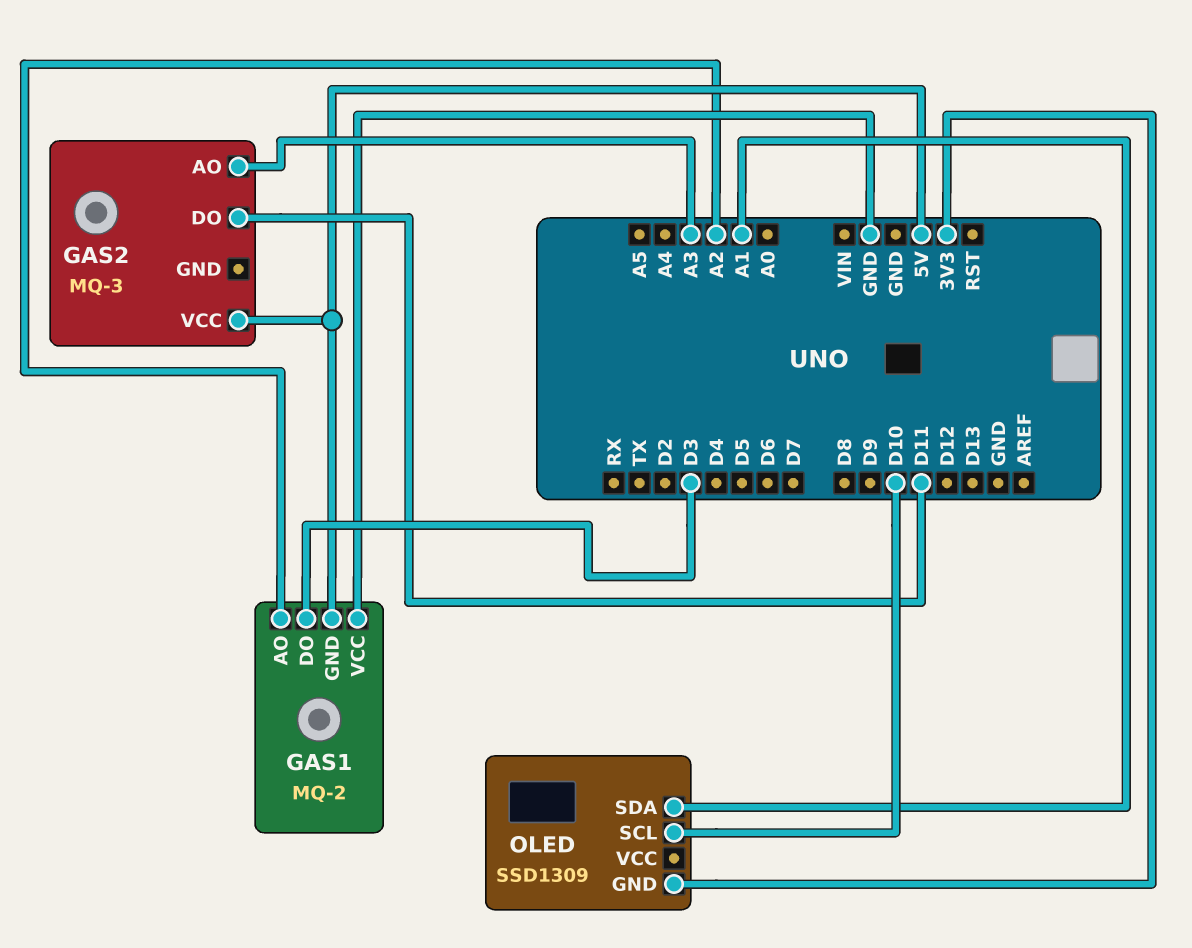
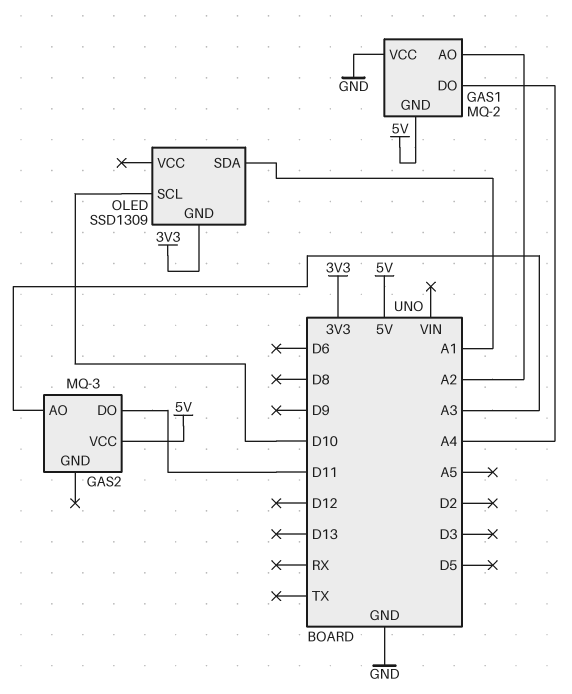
GAS1 pin DO: D3 -> A4

